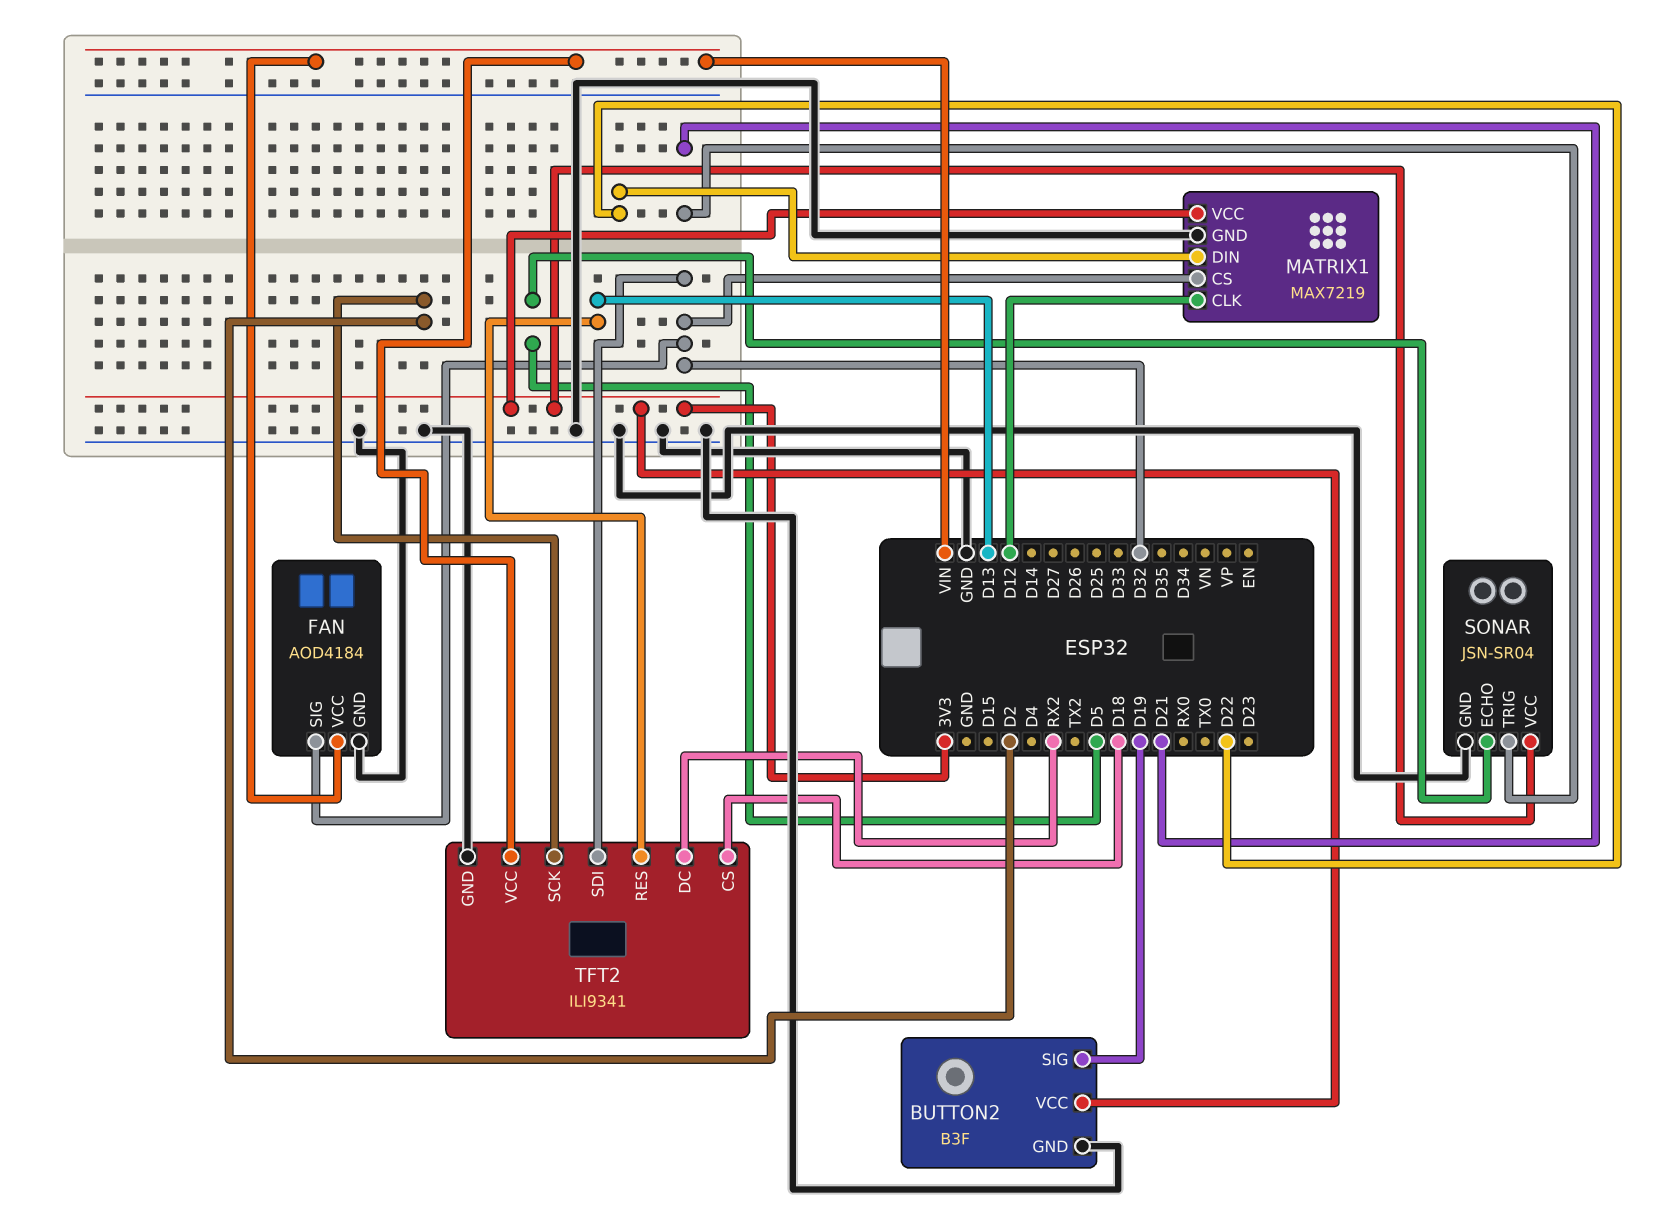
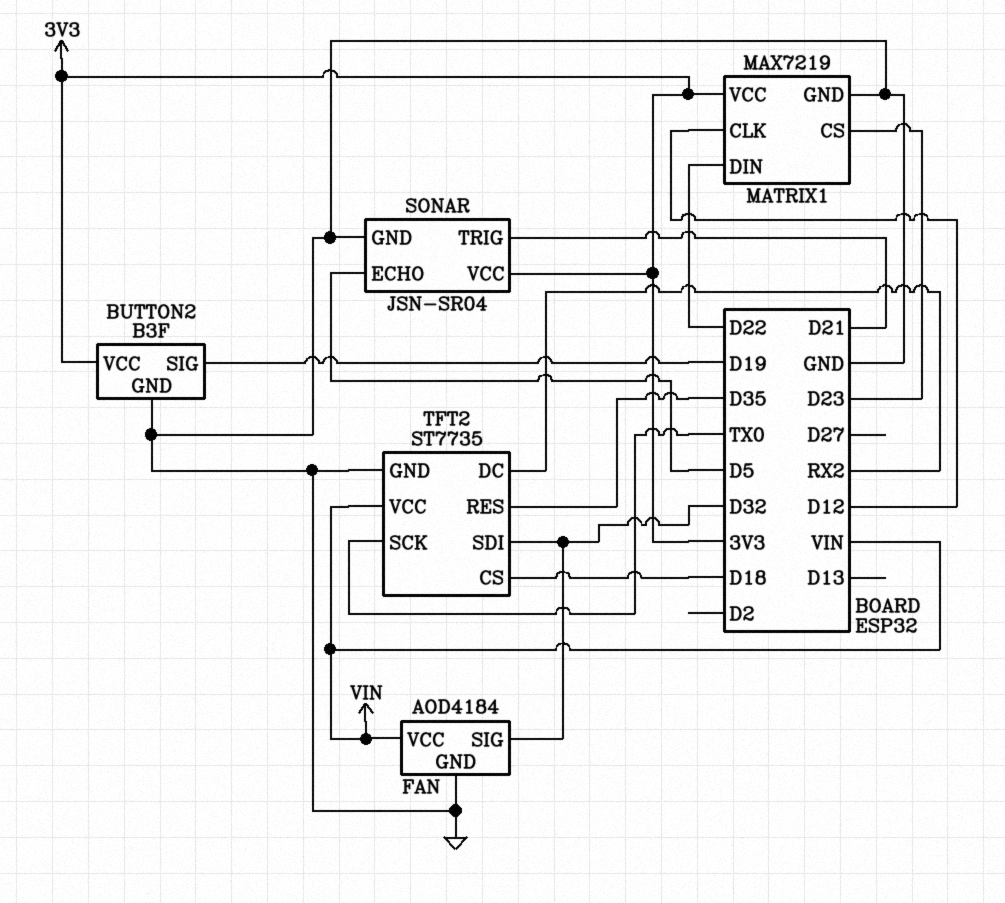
MATRIX1 pin CS: D32 -> D23
TFT2: ILI9341 -> ST7735
TFT2 pin RES: D13 -> D35
TFT2 pin SCK: D2 -> TX0

